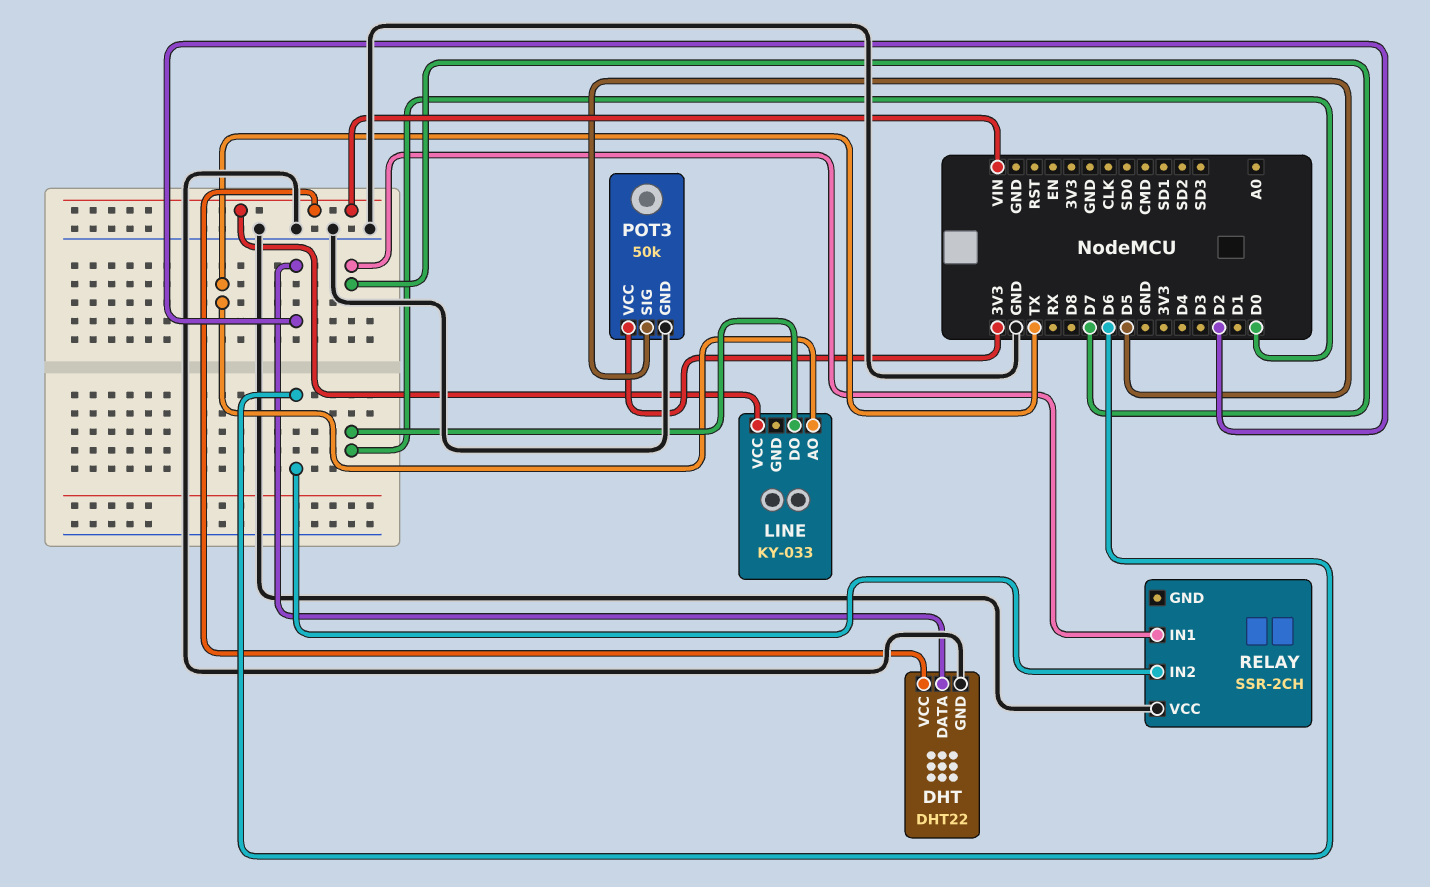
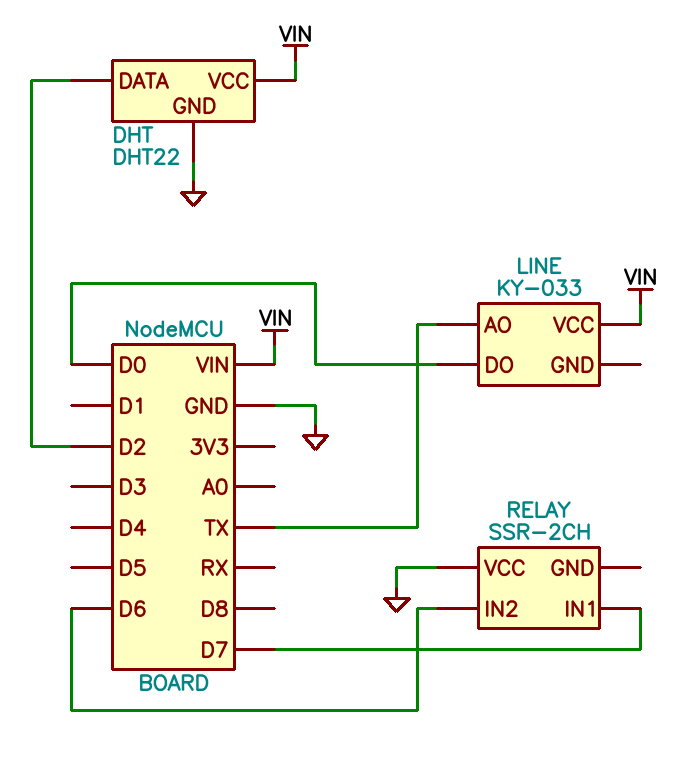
POT3: 50k -> none
POT3 pin GND: GND -> none
POT3 pin SIG: D5 -> none
POT3 pin VCC: 3V3 -> none

